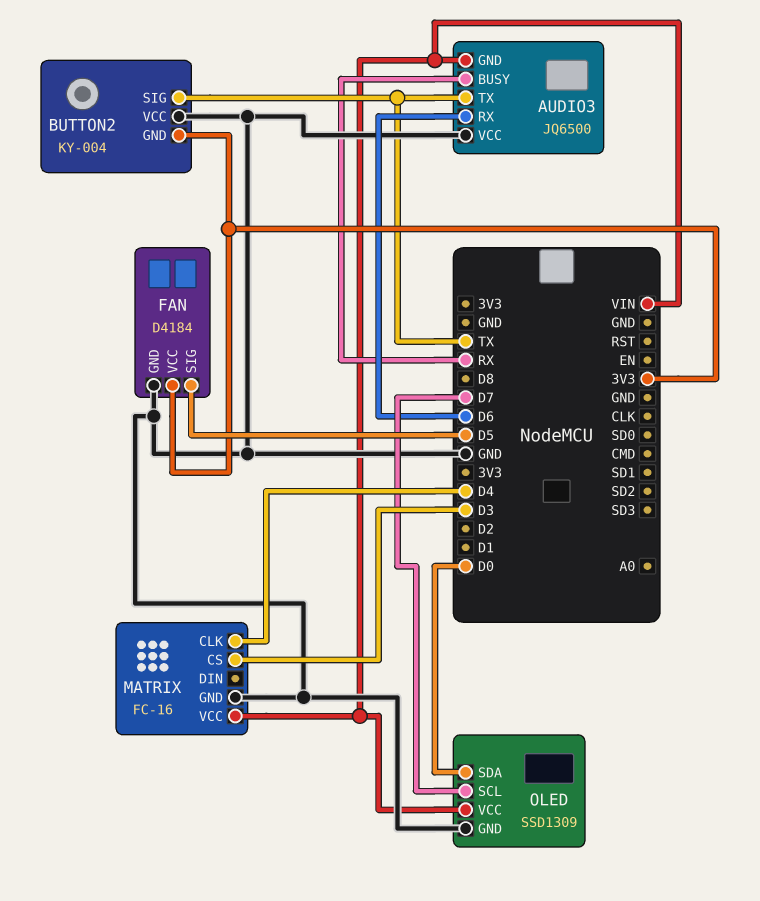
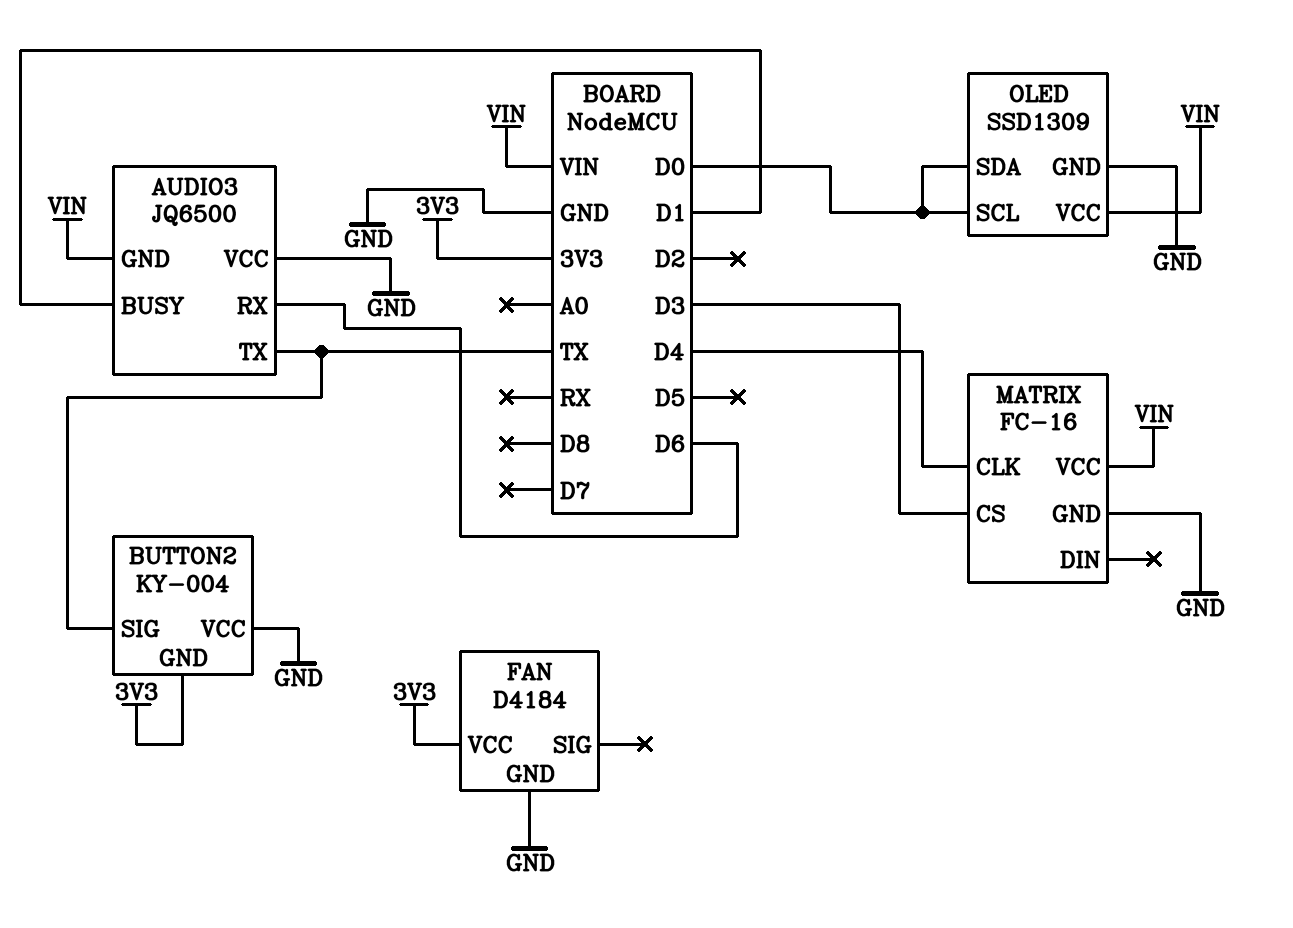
AUDIO3 pin BUSY: RX -> D1
FAN pin SIG: D5 -> none
OLED pin SCL: D7 -> D0

